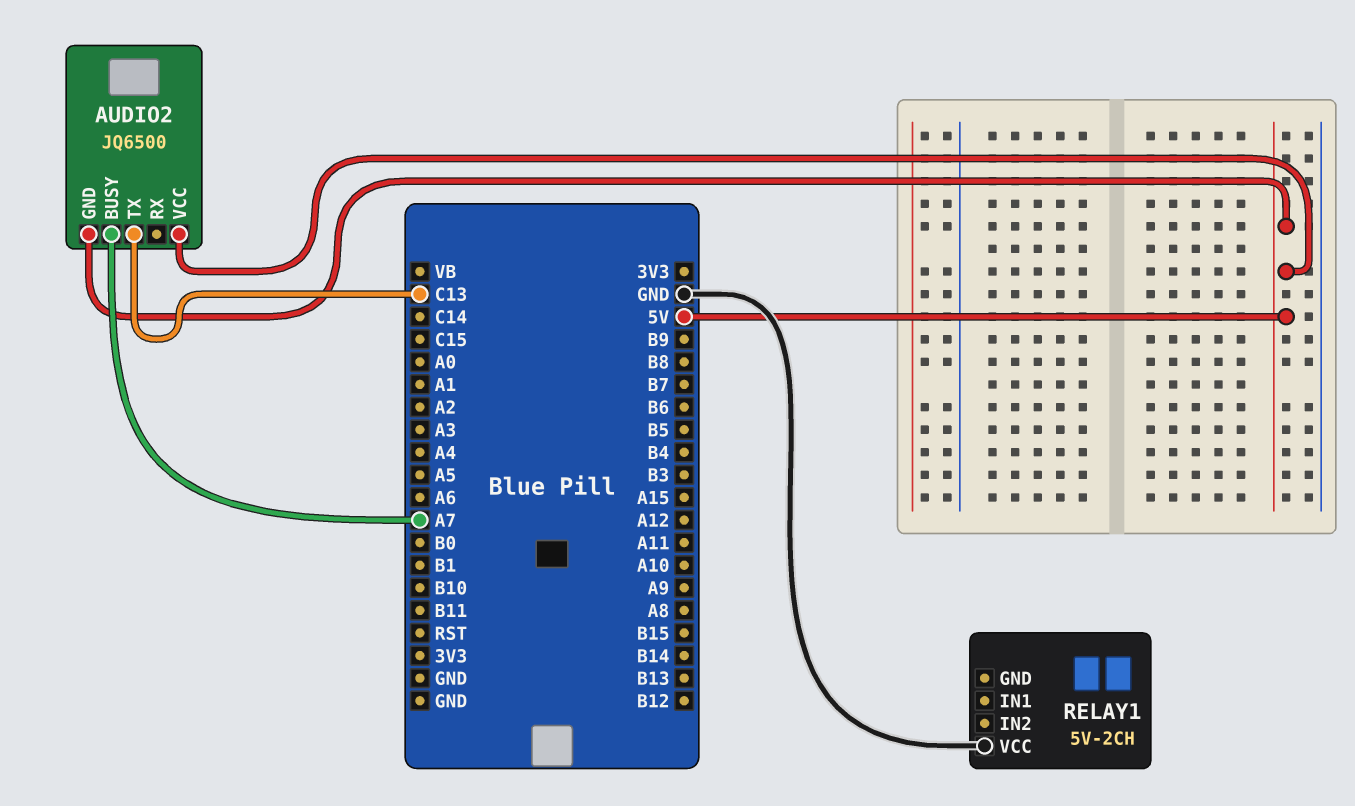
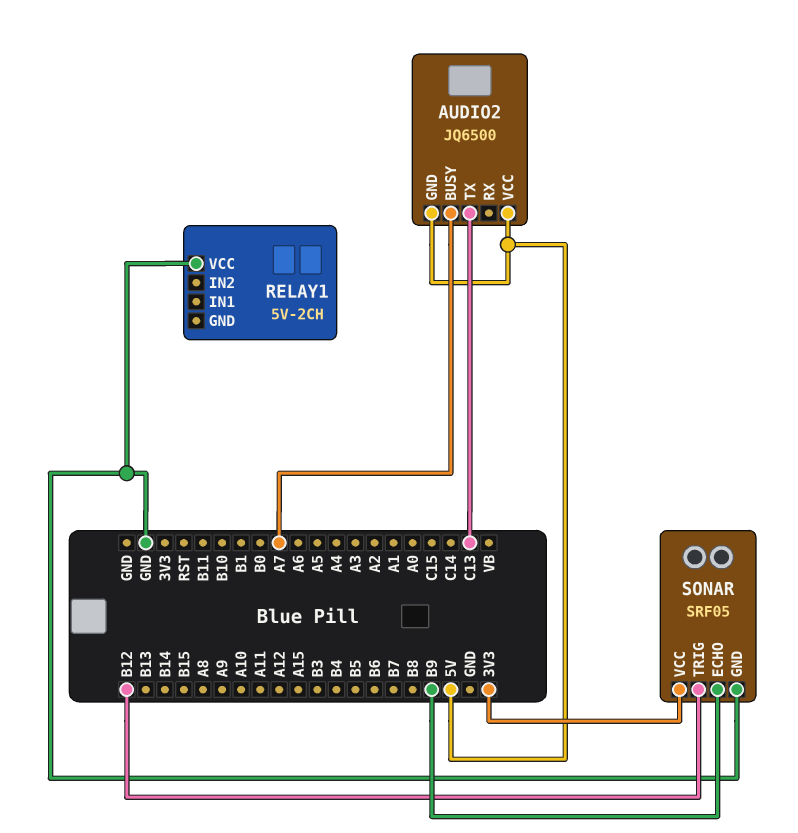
SONAR: none -> SRF05
SONAR pin ECHO: none -> B9
SONAR pin GND: none -> GND
SONAR pin TRIG: none -> B12
SONAR pin VCC: none -> 3V3

